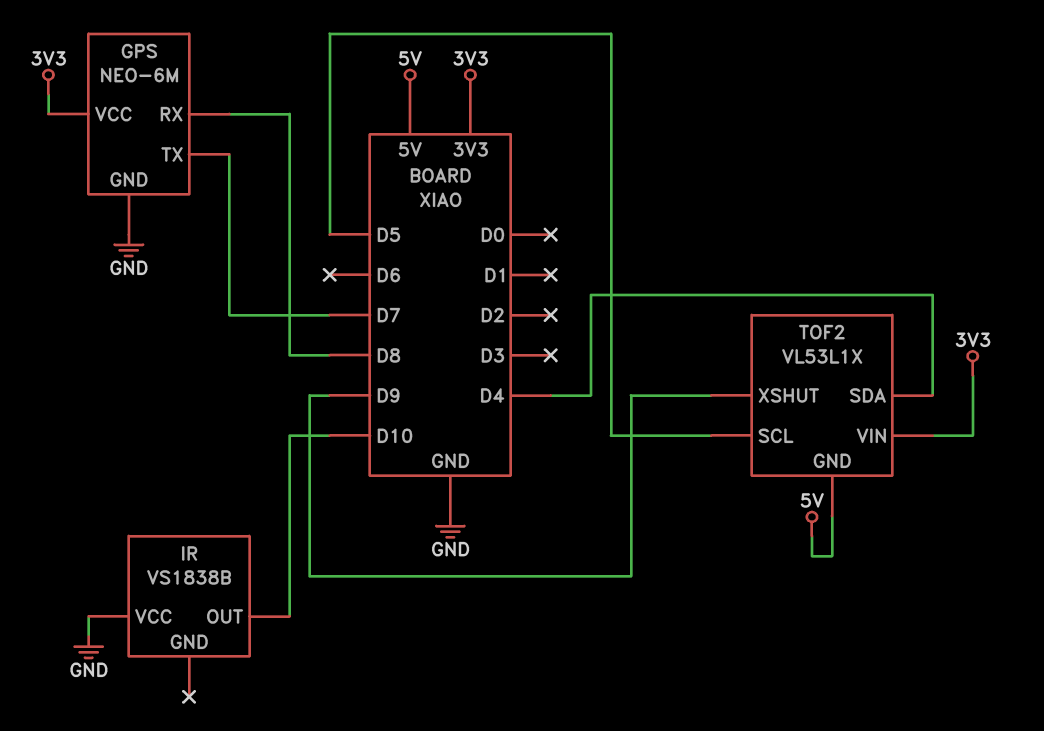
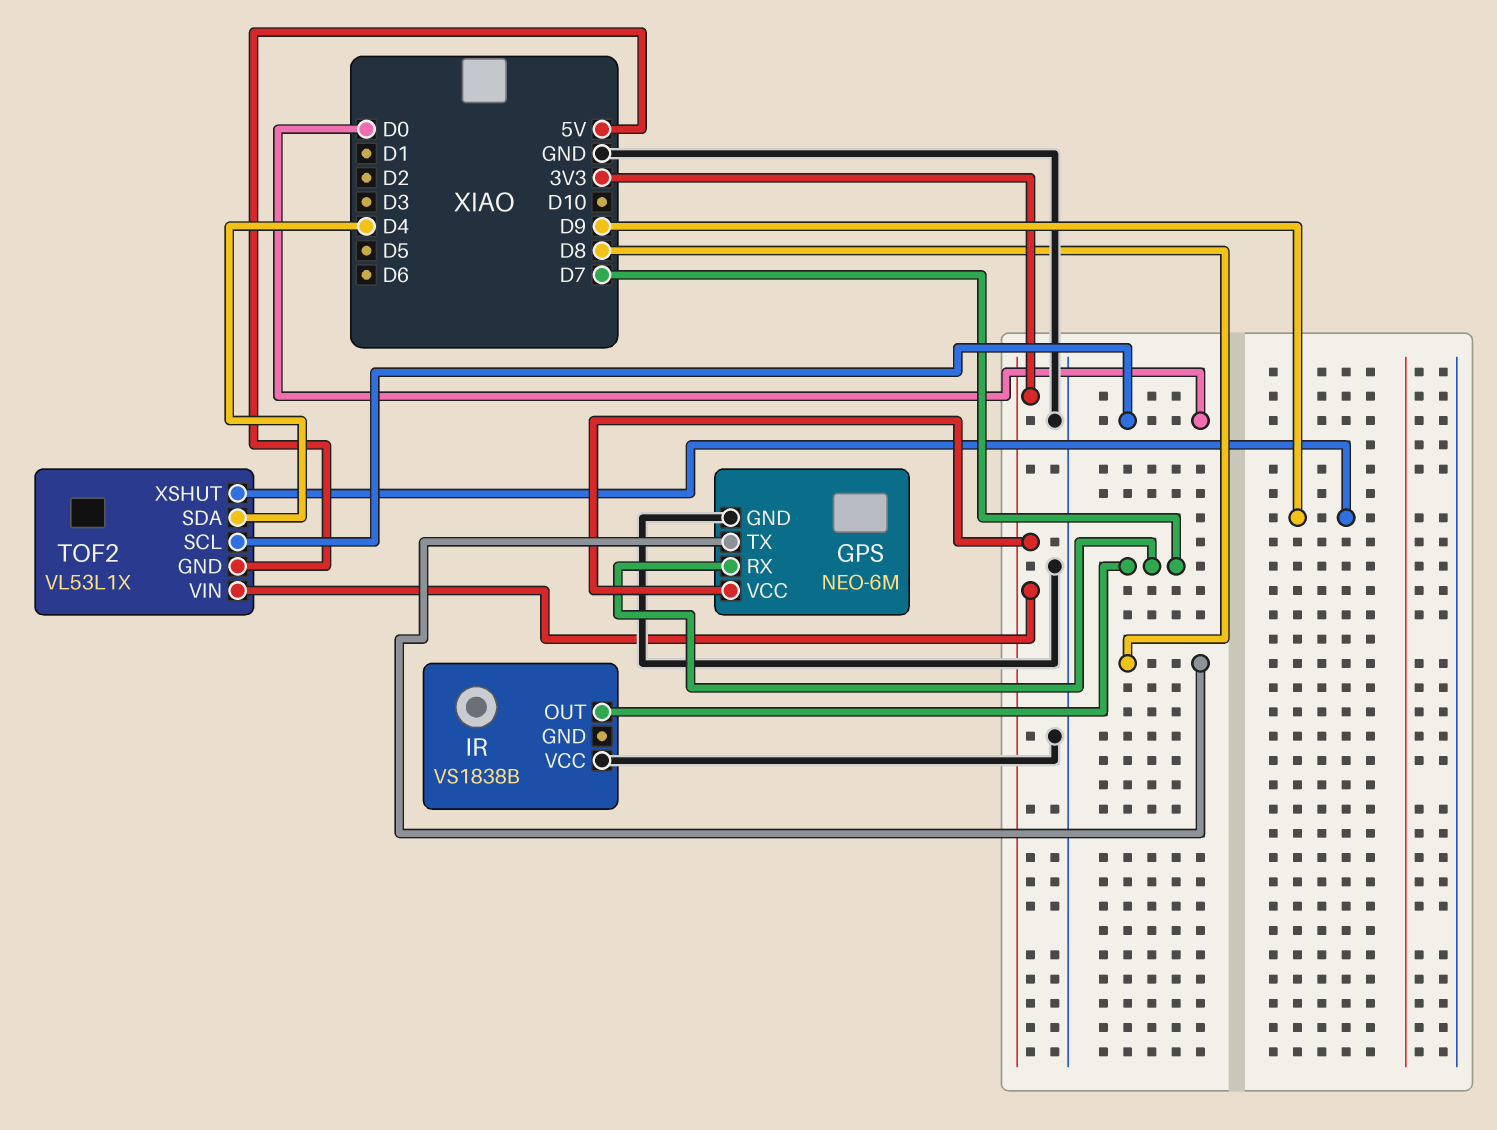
GPS pin RX: D8 -> D7
GPS pin TX: D7 -> D8
IR pin OUT: D10 -> D7
TOF2 pin SCL: D5 -> D0

